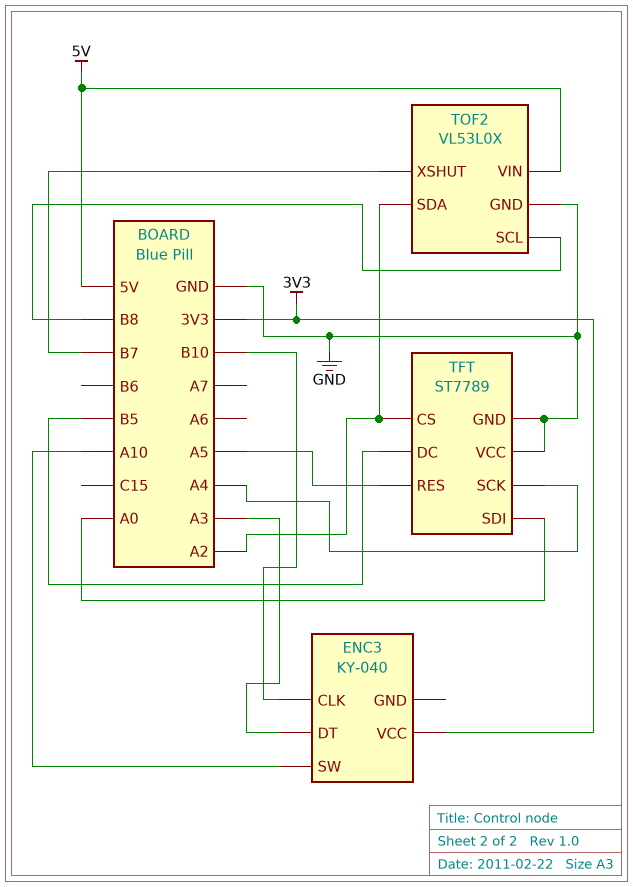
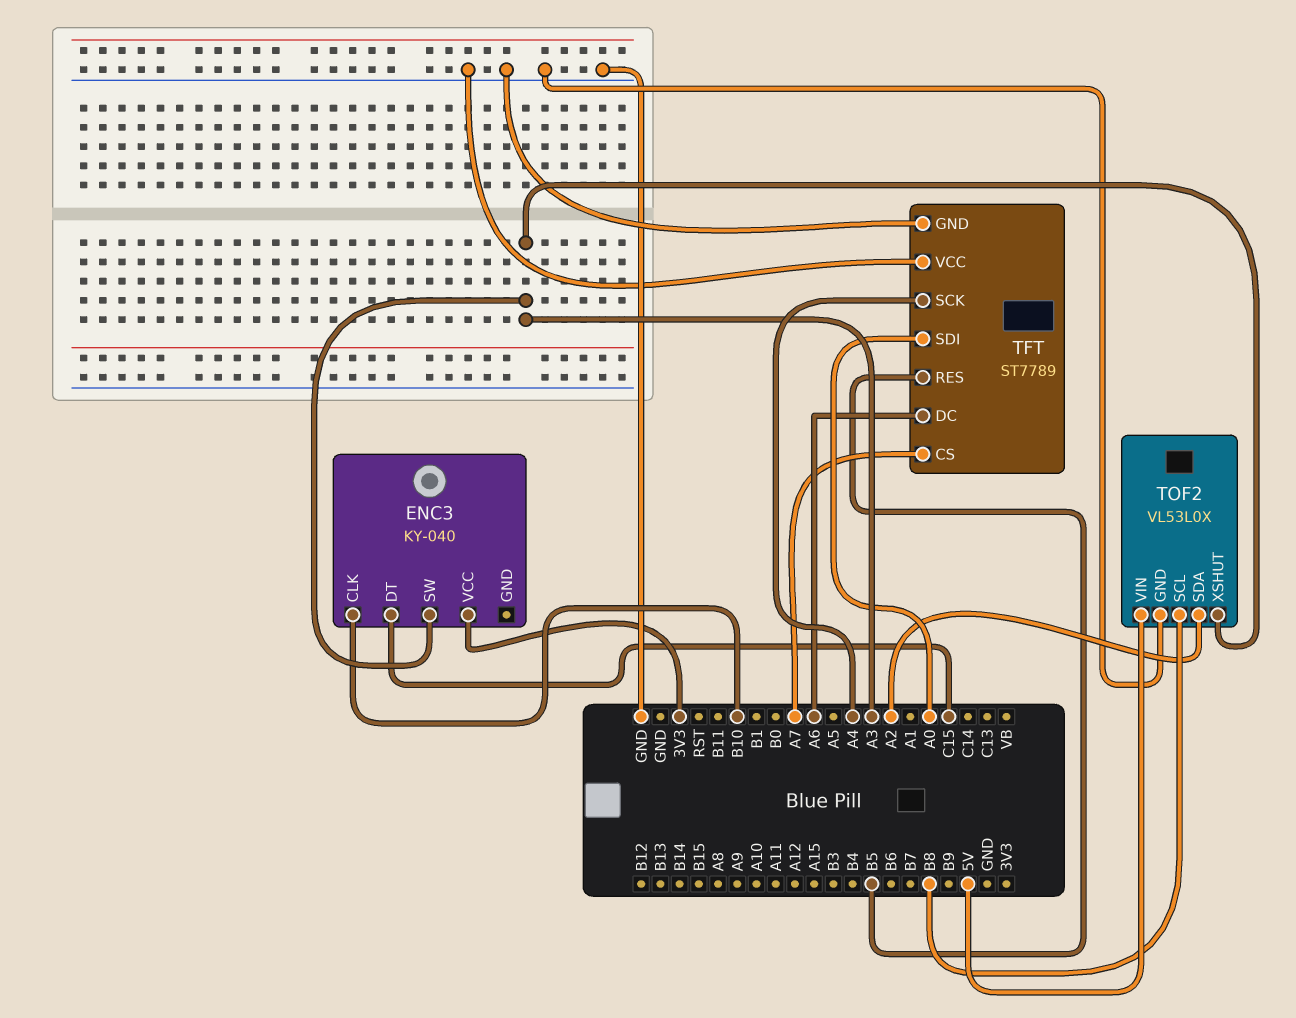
ENC3 pin DT: A3 -> C15
ENC3 pin SW: A10 -> A3
TFT pin CS: A2 -> A7
TFT pin DC: B5 -> A6
TFT pin RES: A5 -> B5
TOF2 pin XSHUT: B7 -> A3

